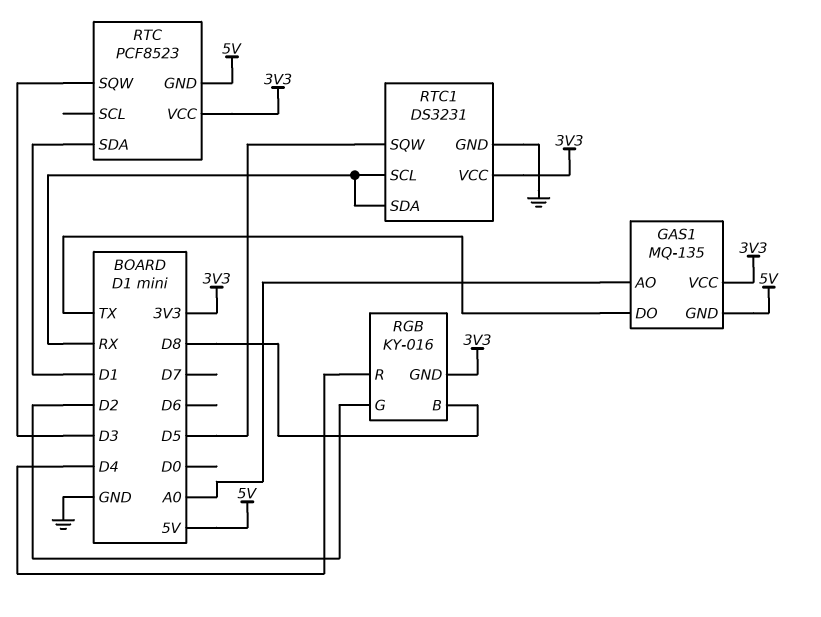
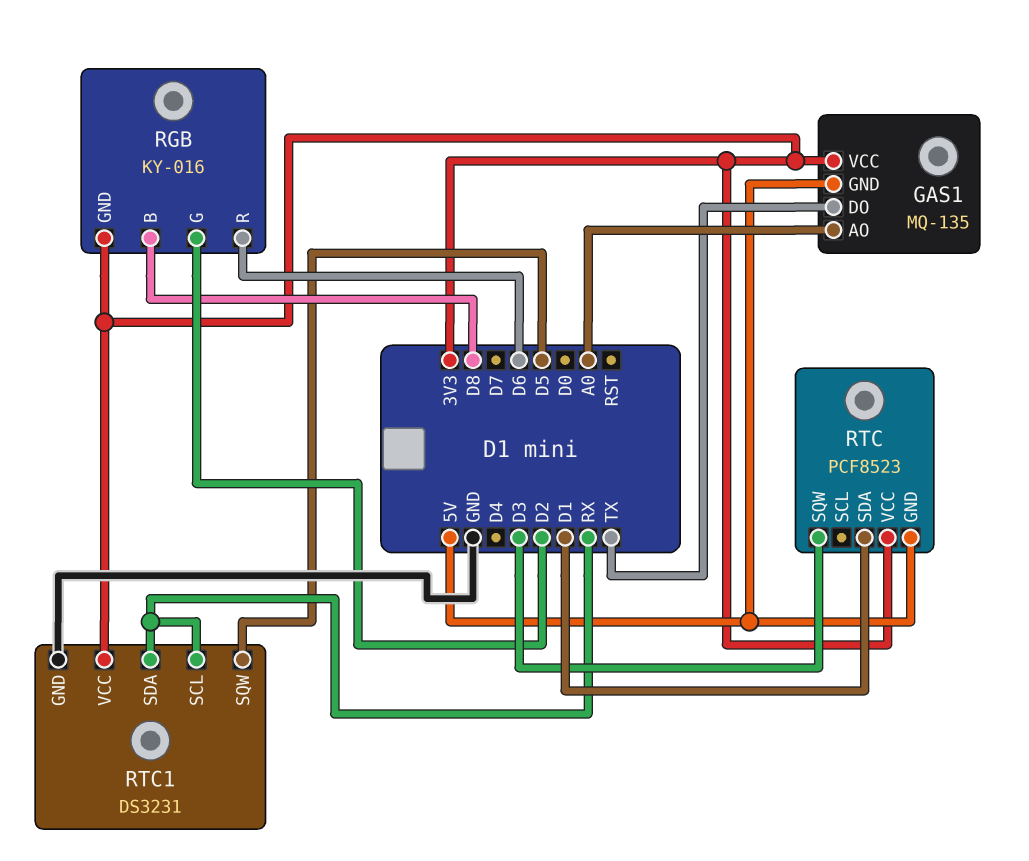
RGB pin R: D4 -> D6

